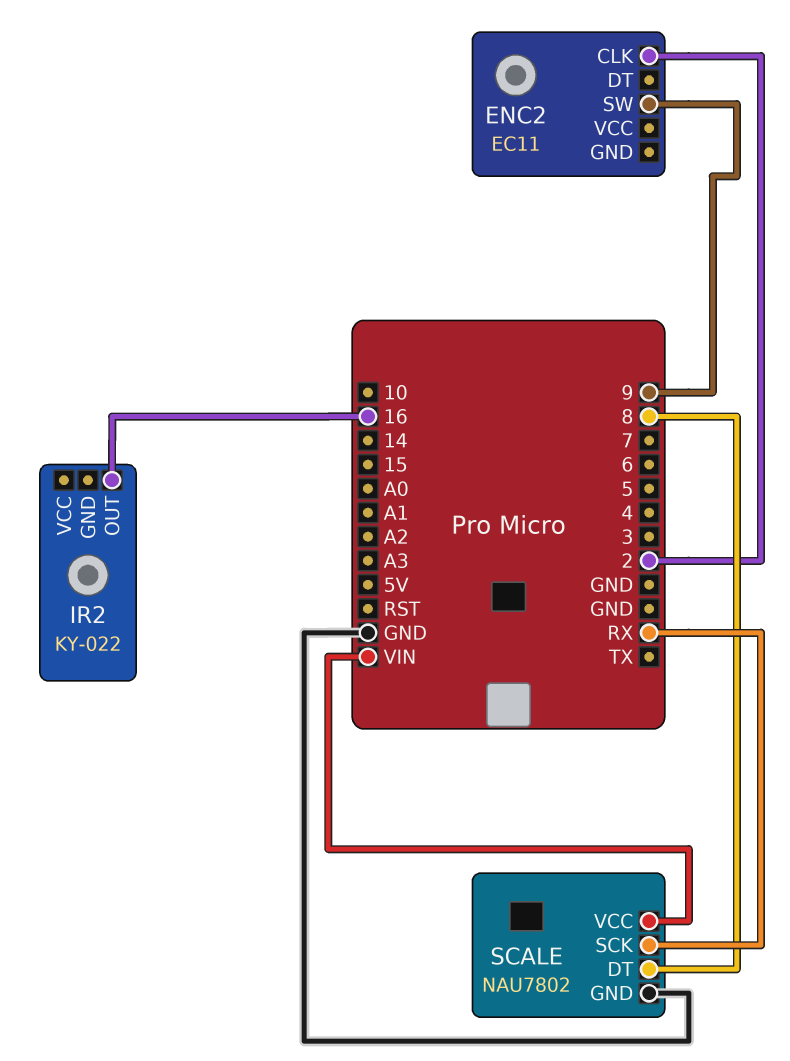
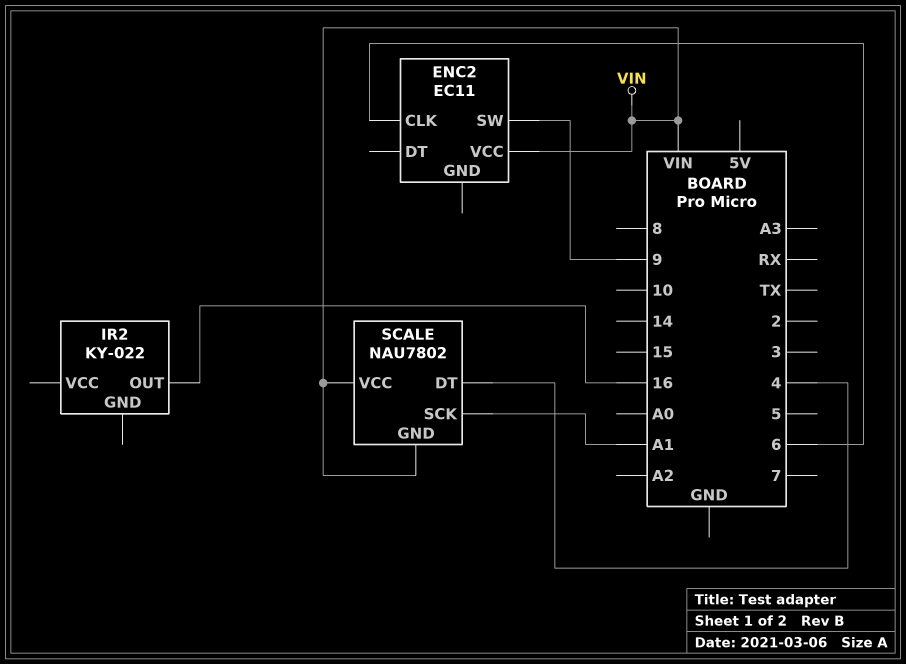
ENC2 pin CLK: 2 -> 6
ENC2 pin VCC: none -> VIN
SCALE pin DT: 8 -> 4
SCALE pin GND: GND -> VIN
SCALE pin SCK: RX -> A1

